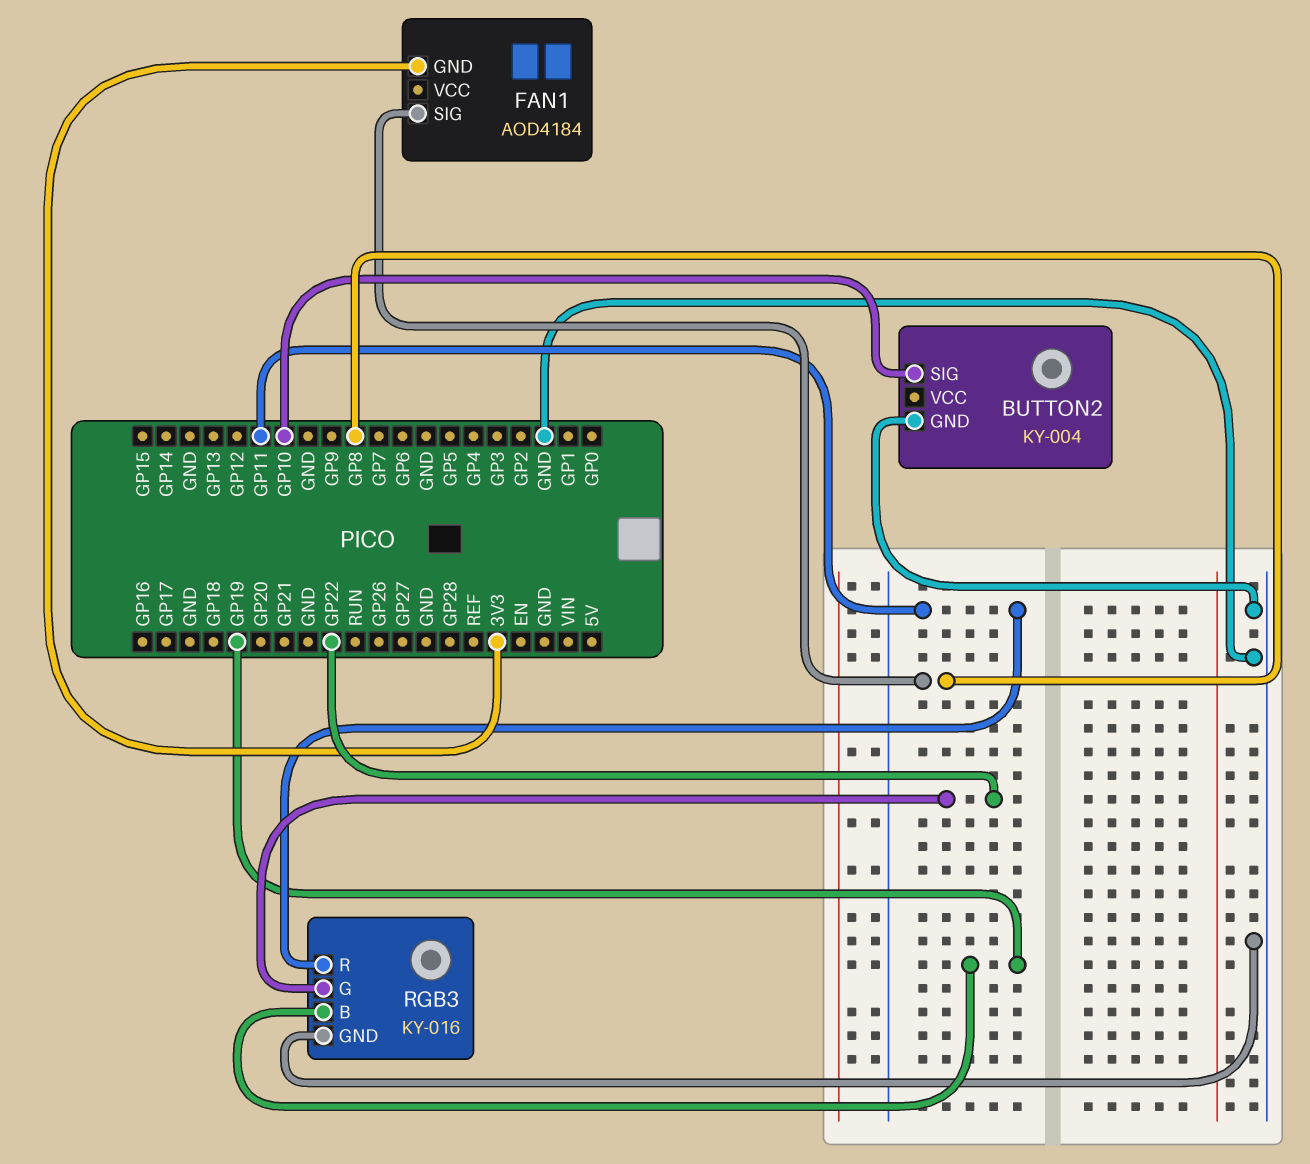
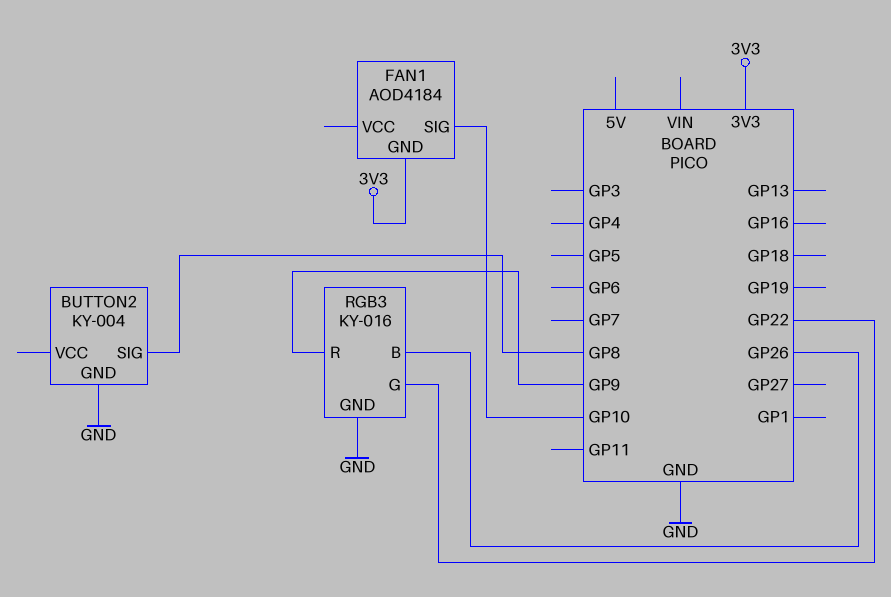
BUTTON2 pin SIG: GP10 -> GP8
FAN1 pin SIG: GP8 -> GP10
RGB3 pin B: GP19 -> GP26
RGB3 pin R: GP11 -> GP9

